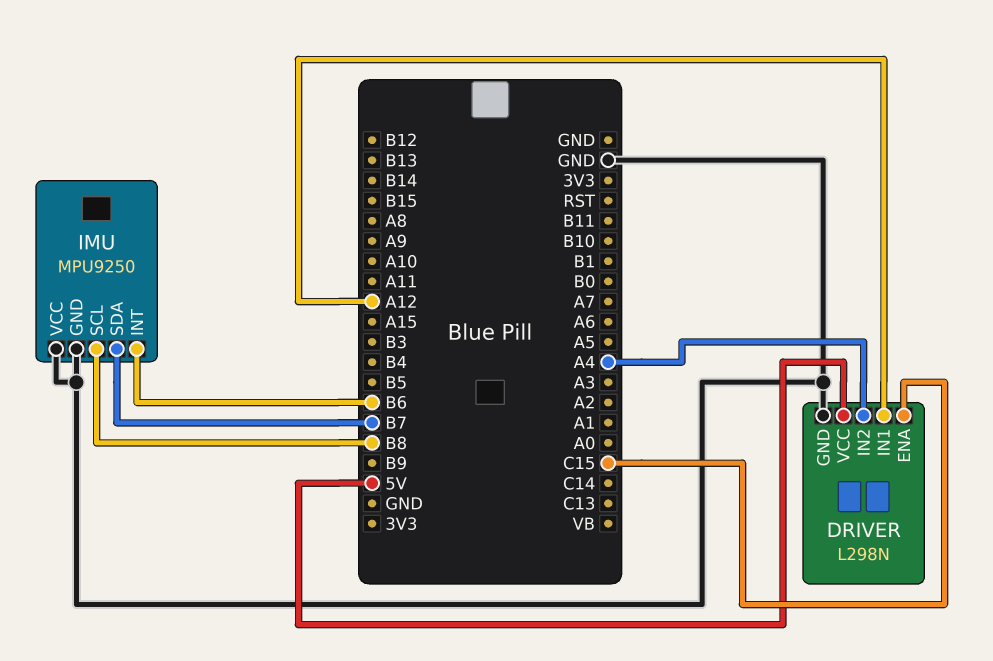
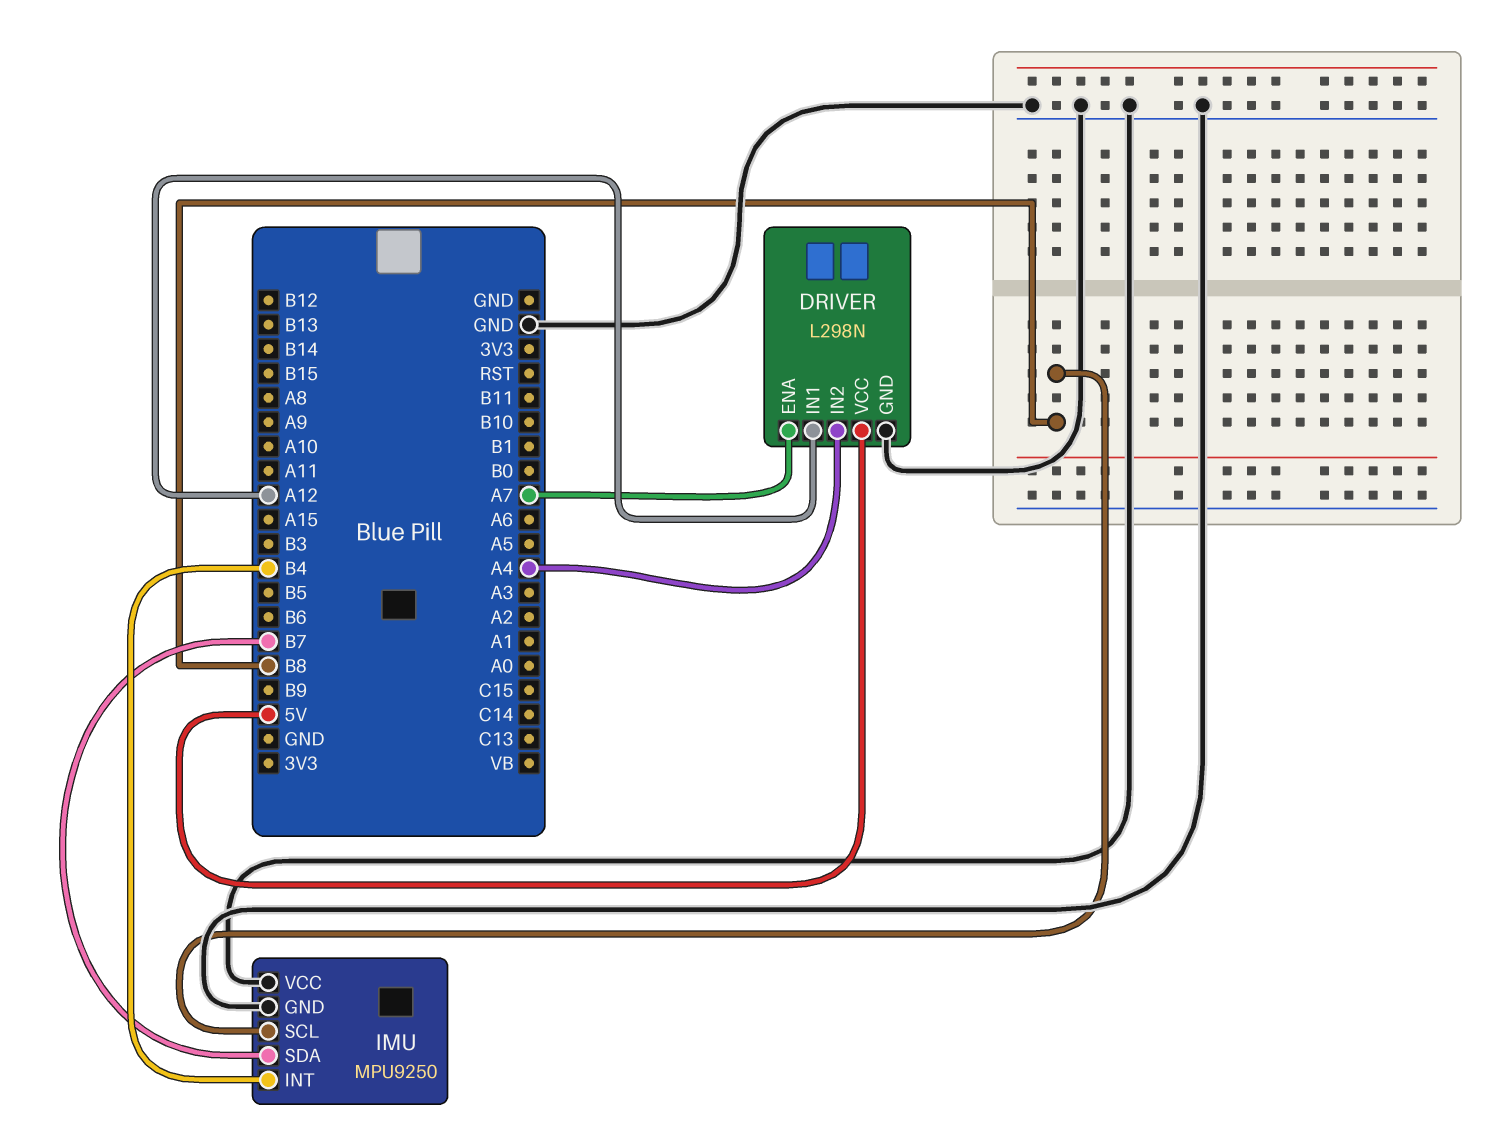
DRIVER pin ENA: C15 -> A7
IMU pin INT: B6 -> B4

